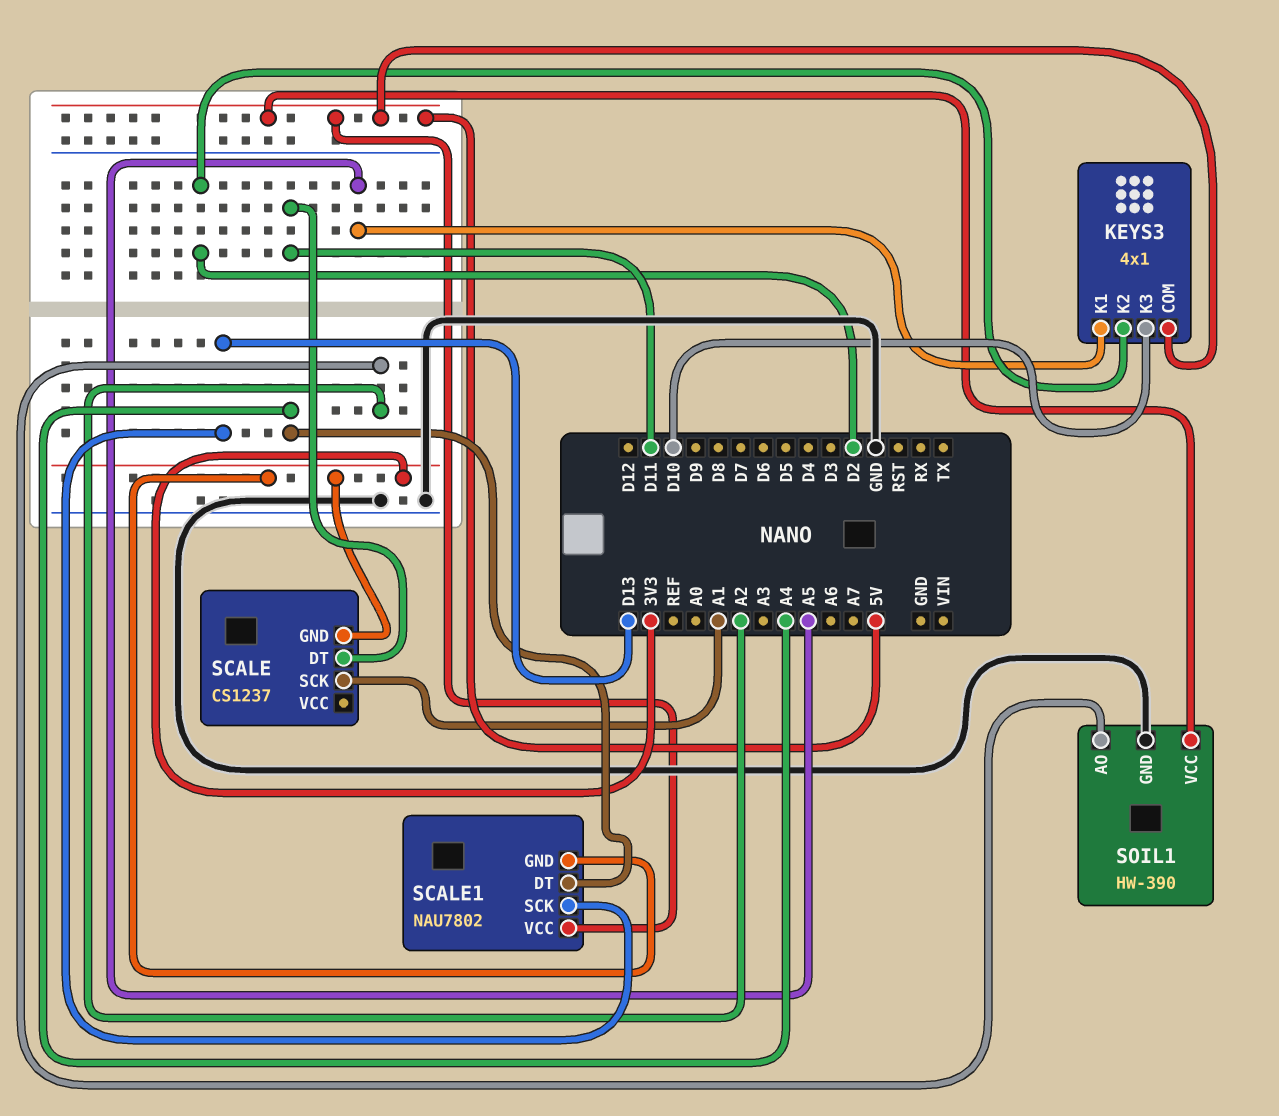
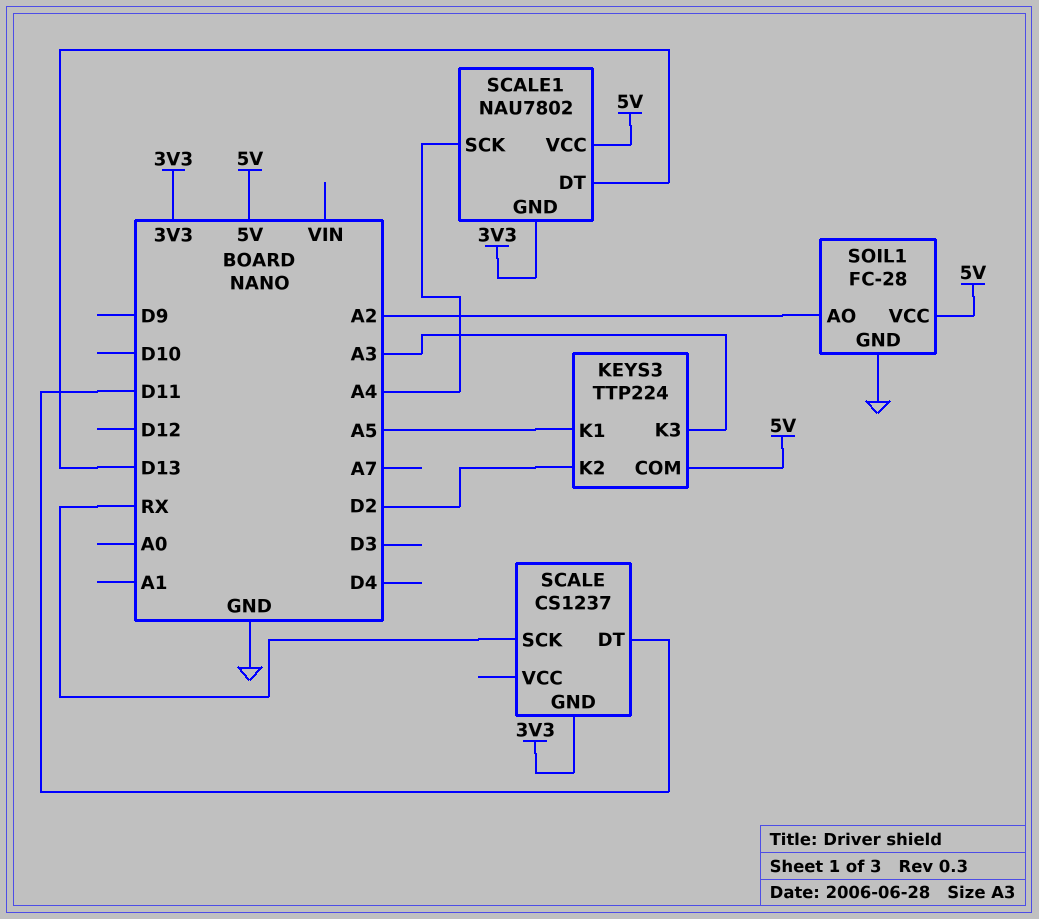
KEYS3: 4x1 -> TTP224
KEYS3 pin K3: D10 -> A3
SCALE pin SCK: A1 -> RX
SCALE1 pin DT: A4 -> D13
SCALE1 pin SCK: D13 -> A4
SOIL1: HW-390 -> FC-28

